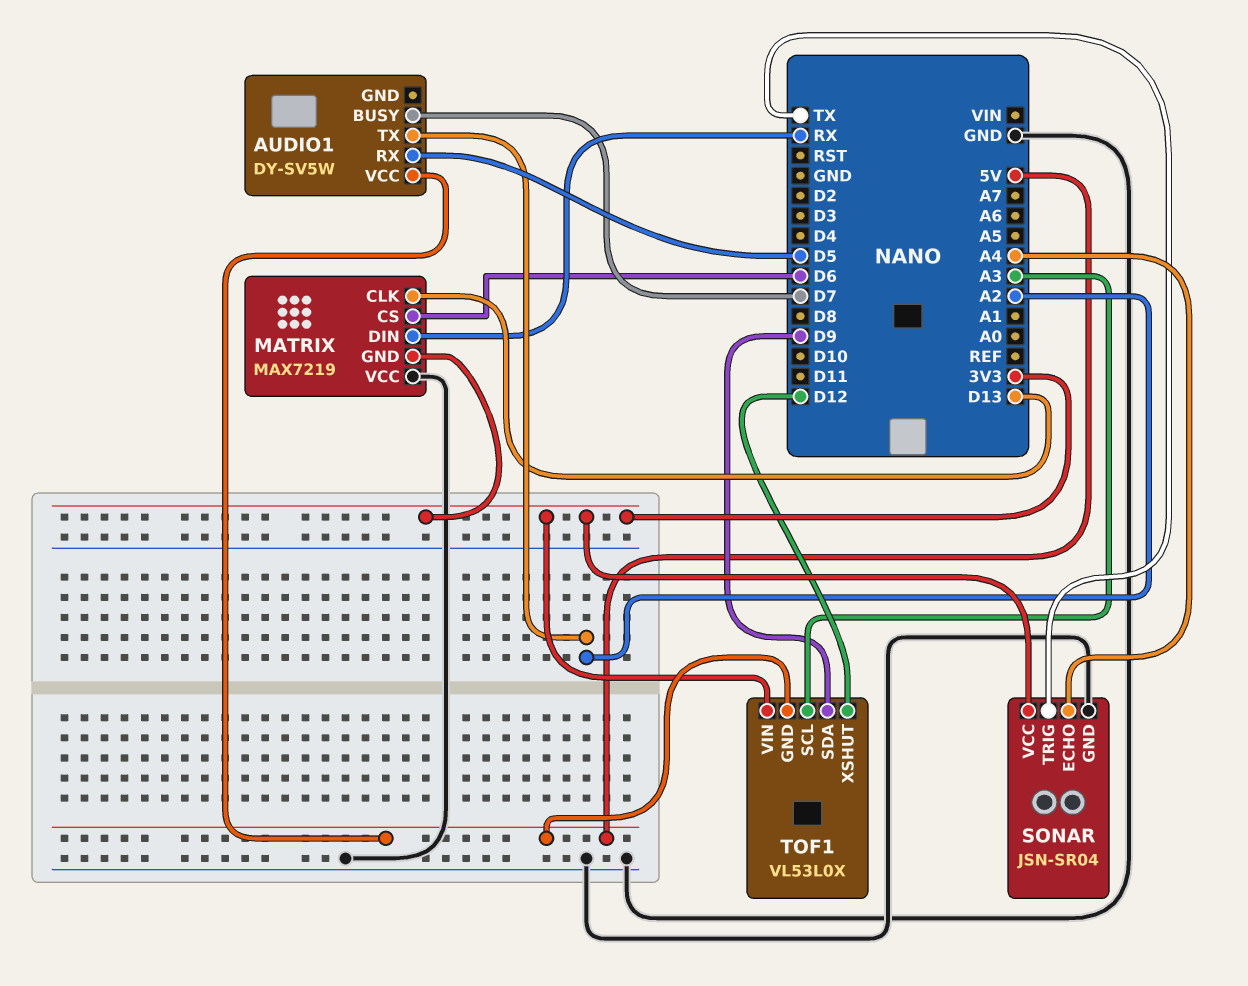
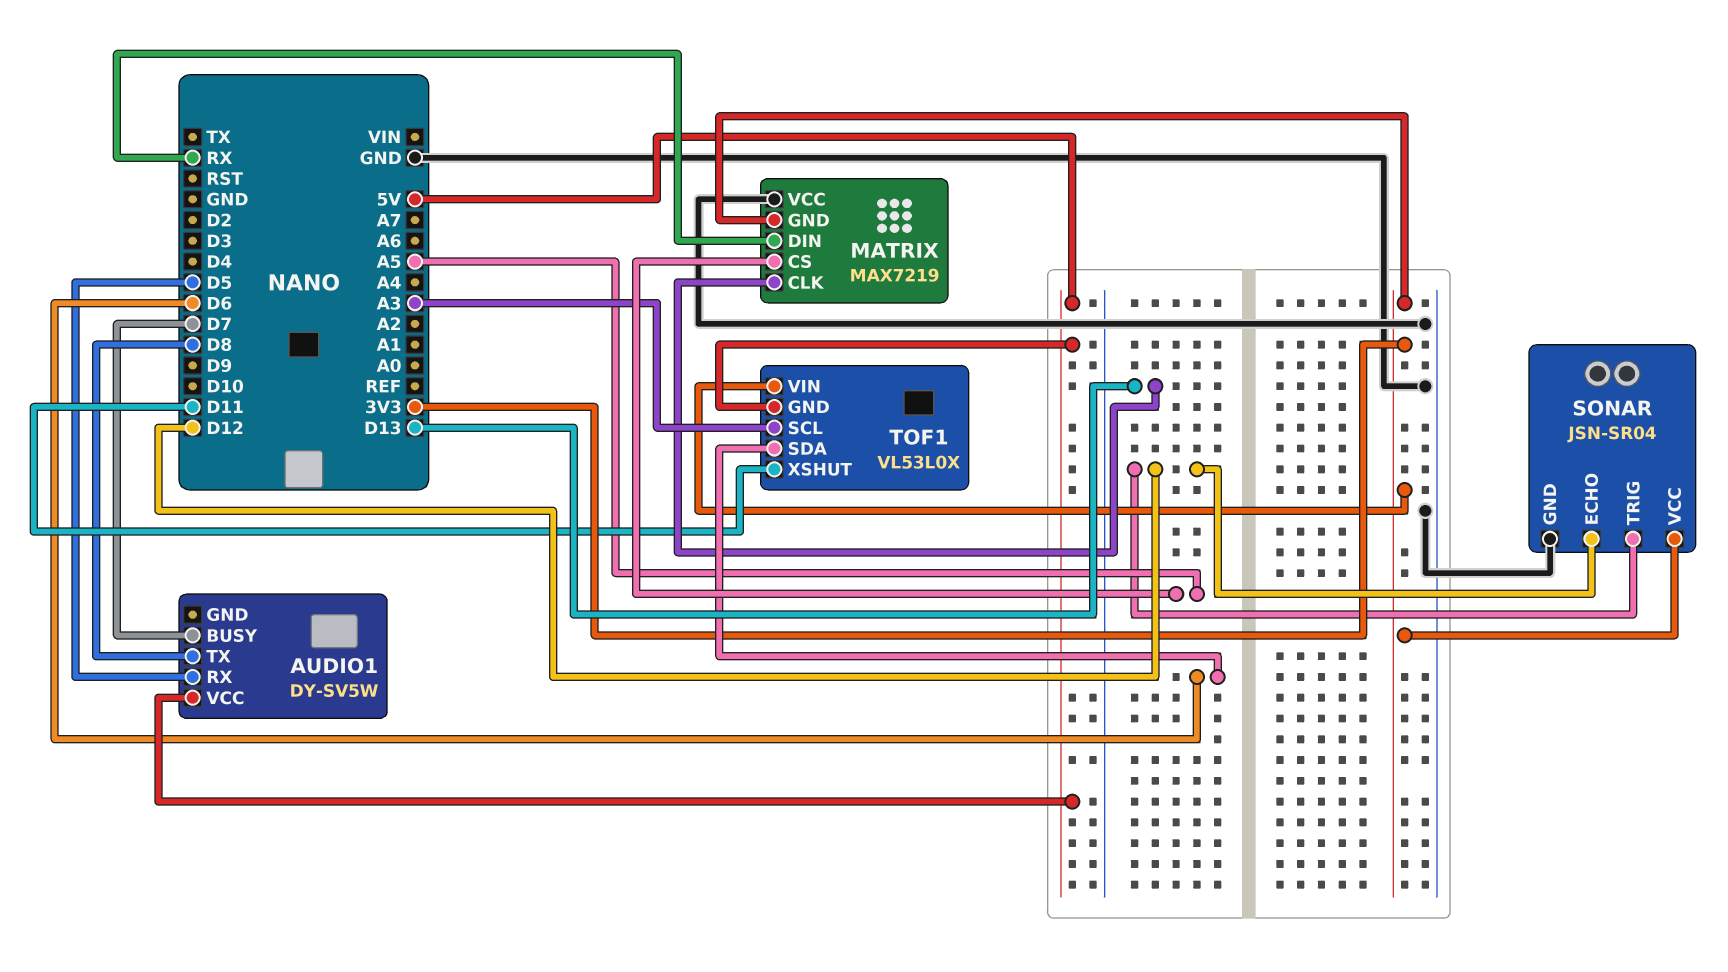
AUDIO1 pin TX: A2 -> D8
MATRIX pin CS: D6 -> A5
SONAR pin ECHO: A4 -> D12
SONAR pin TRIG: TX -> D12
TOF1 pin SDA: D9 -> D6
TOF1 pin XSHUT: D12 -> D11

